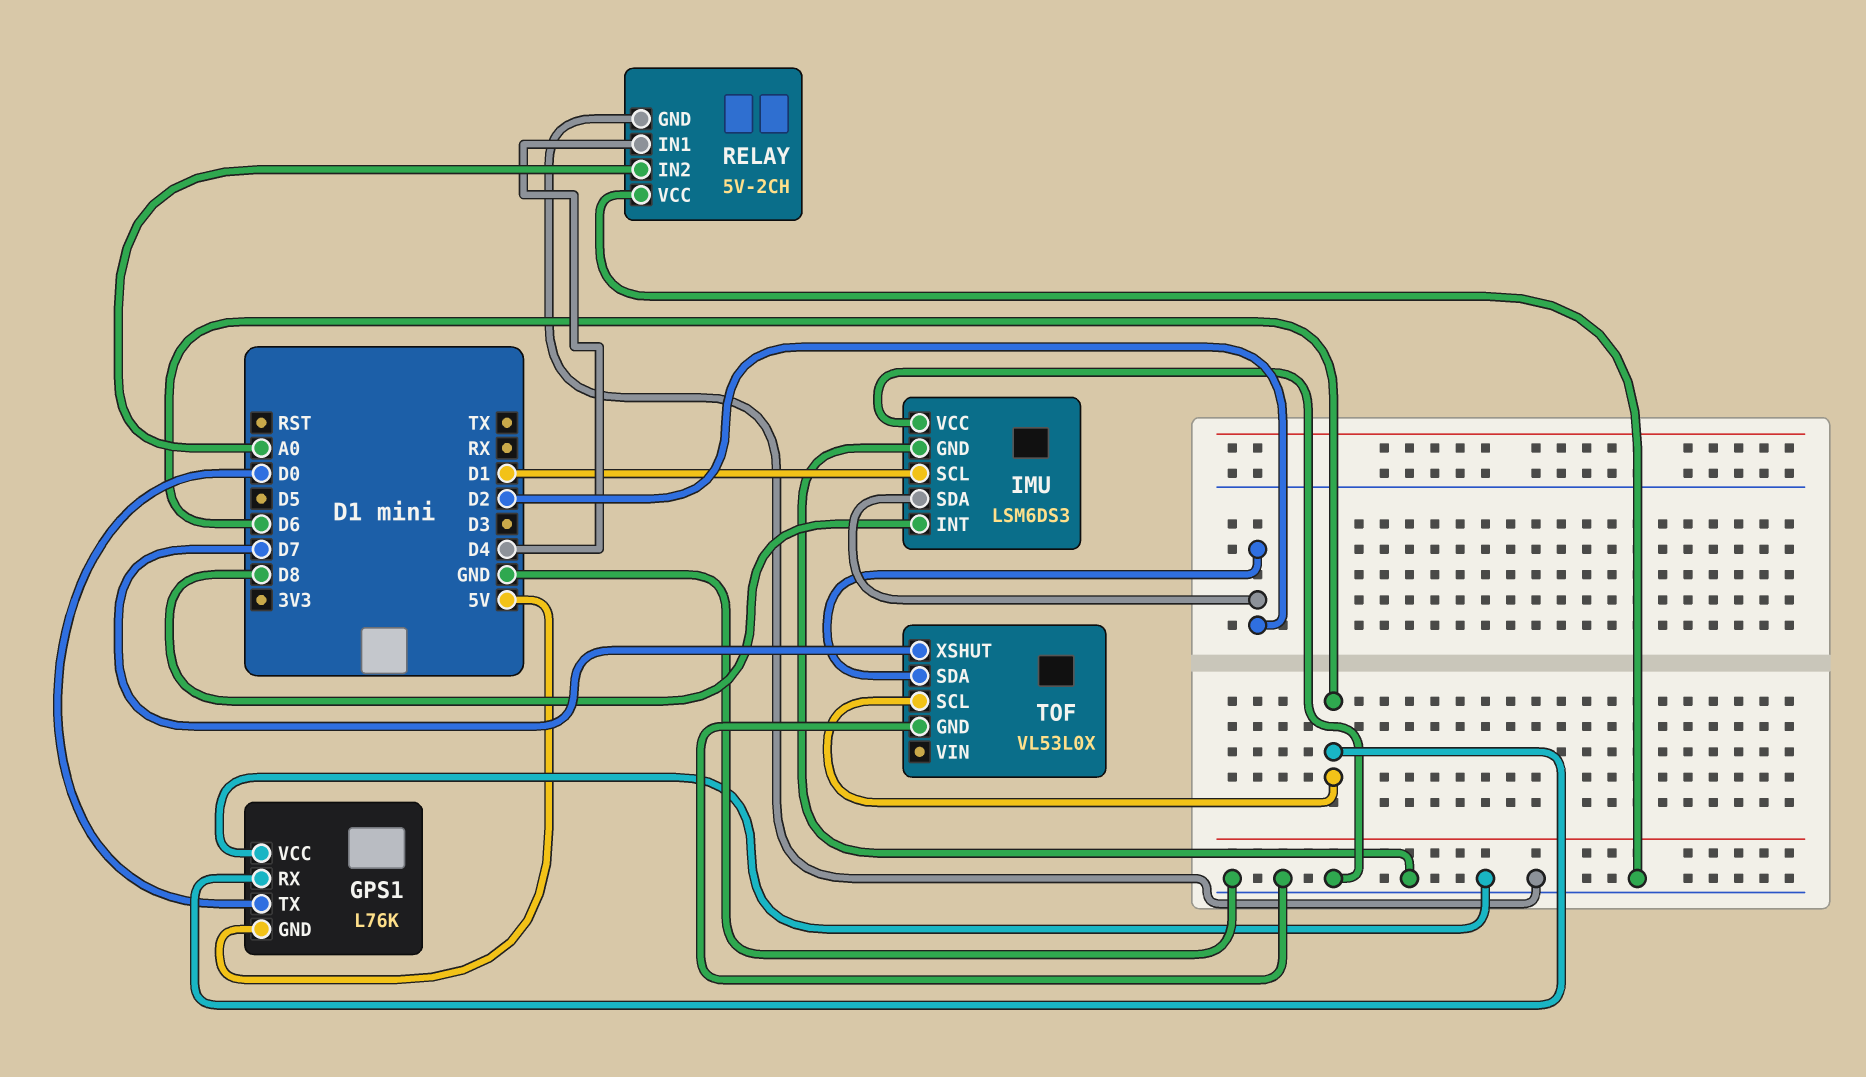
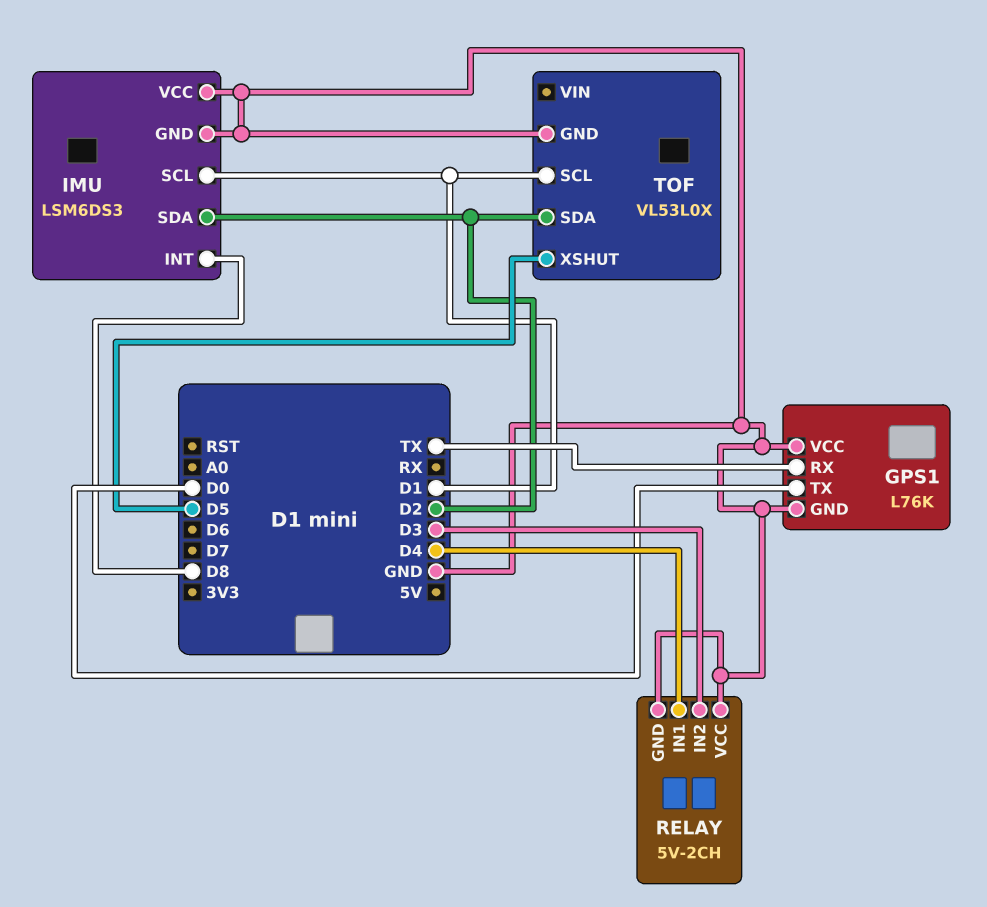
GPS1 pin GND: 5V -> GND
GPS1 pin RX: D6 -> TX
RELAY pin IN2: A0 -> D3
TOF pin SCL: D6 -> D1
TOF pin XSHUT: D7 -> D5

